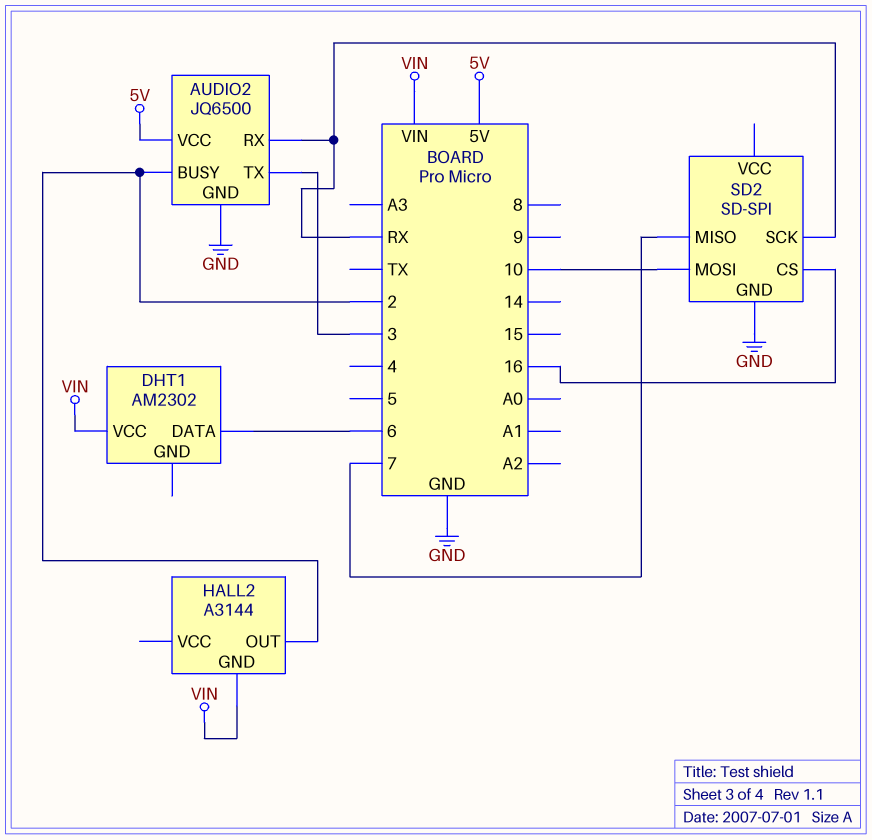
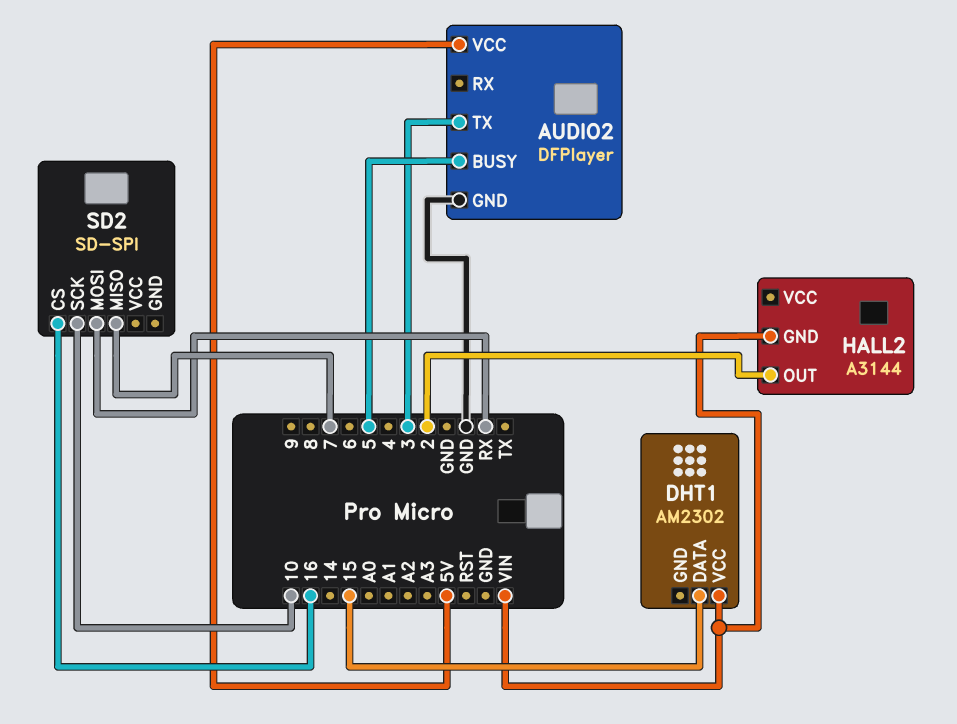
AUDIO2: JQ6500 -> DFPlayer
AUDIO2 pin BUSY: 2 -> 5
AUDIO2 pin RX: RX -> none
DHT1 pin DATA: 6 -> 15
SD2 pin GND: GND -> none
SD2 pin MOSI: 10 -> RX
SD2 pin SCK: RX -> 10

